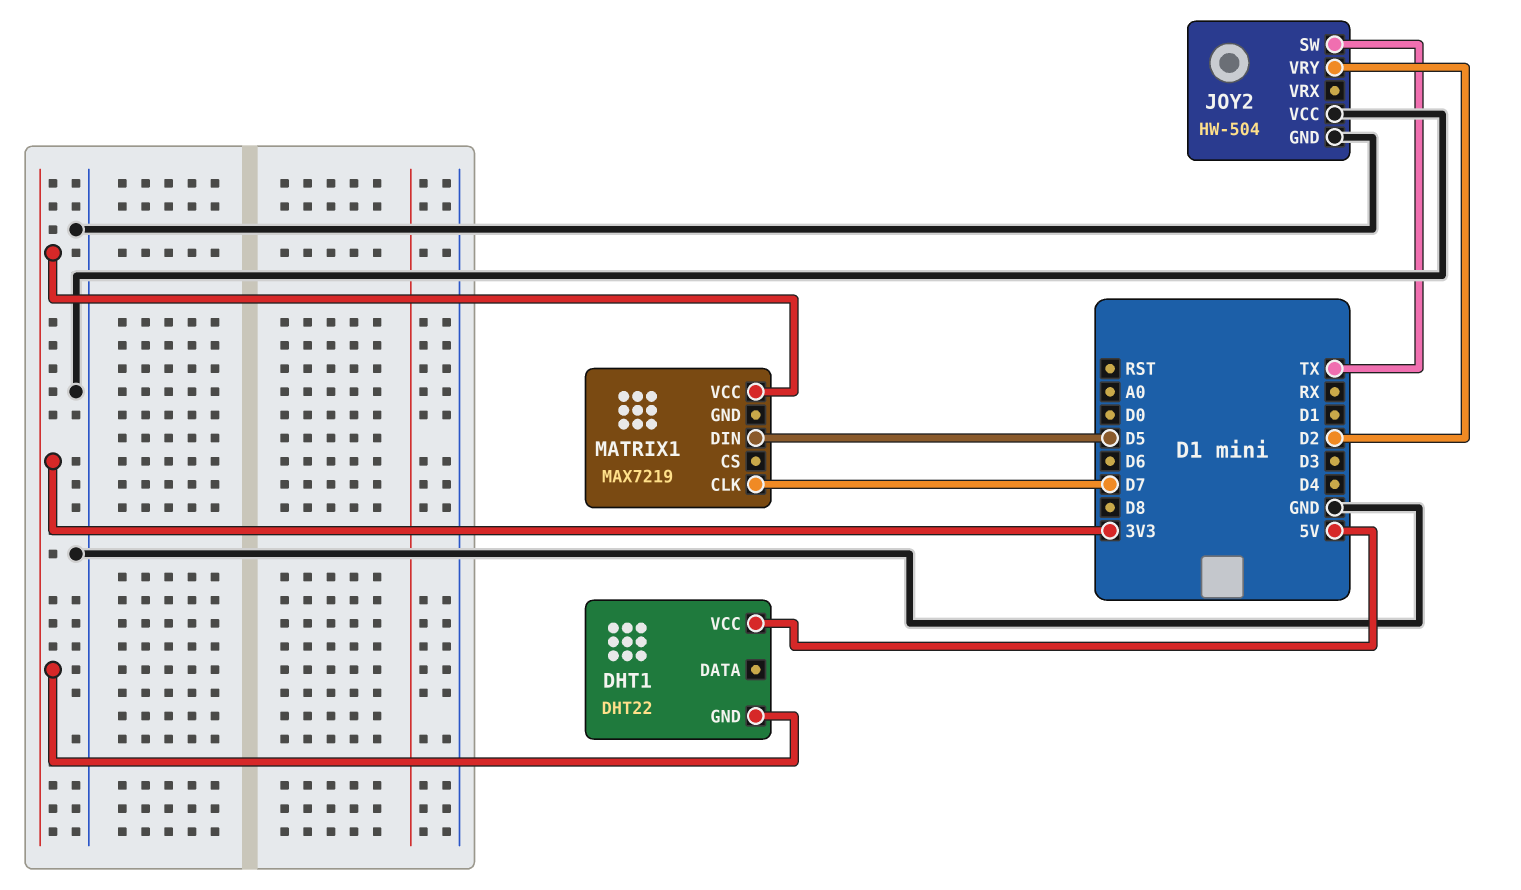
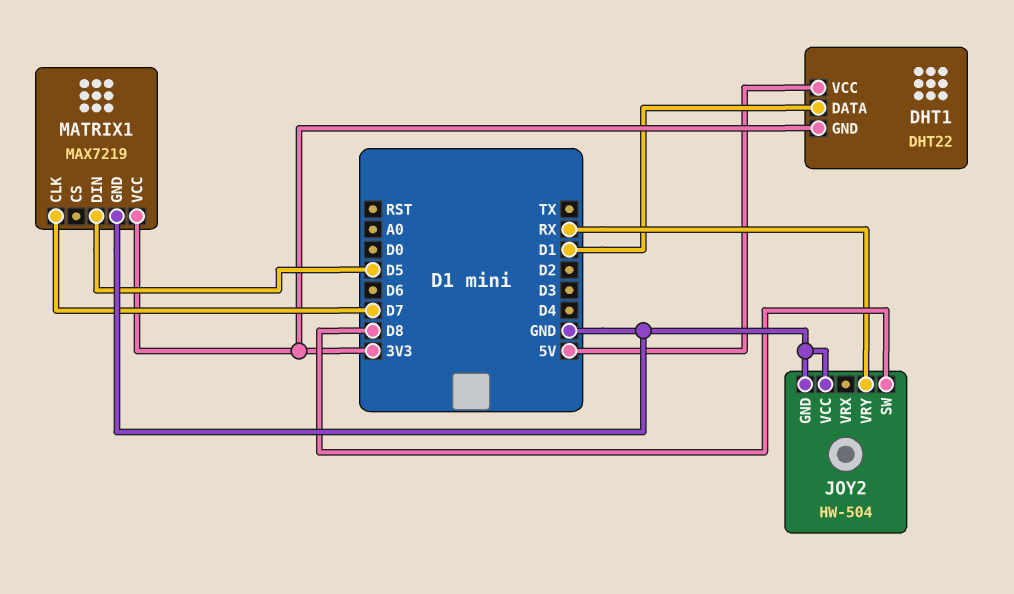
DHT1 pin DATA: none -> D1
JOY2 pin SW: TX -> D8
JOY2 pin VRY: D2 -> RX
MATRIX1 pin GND: none -> GND

